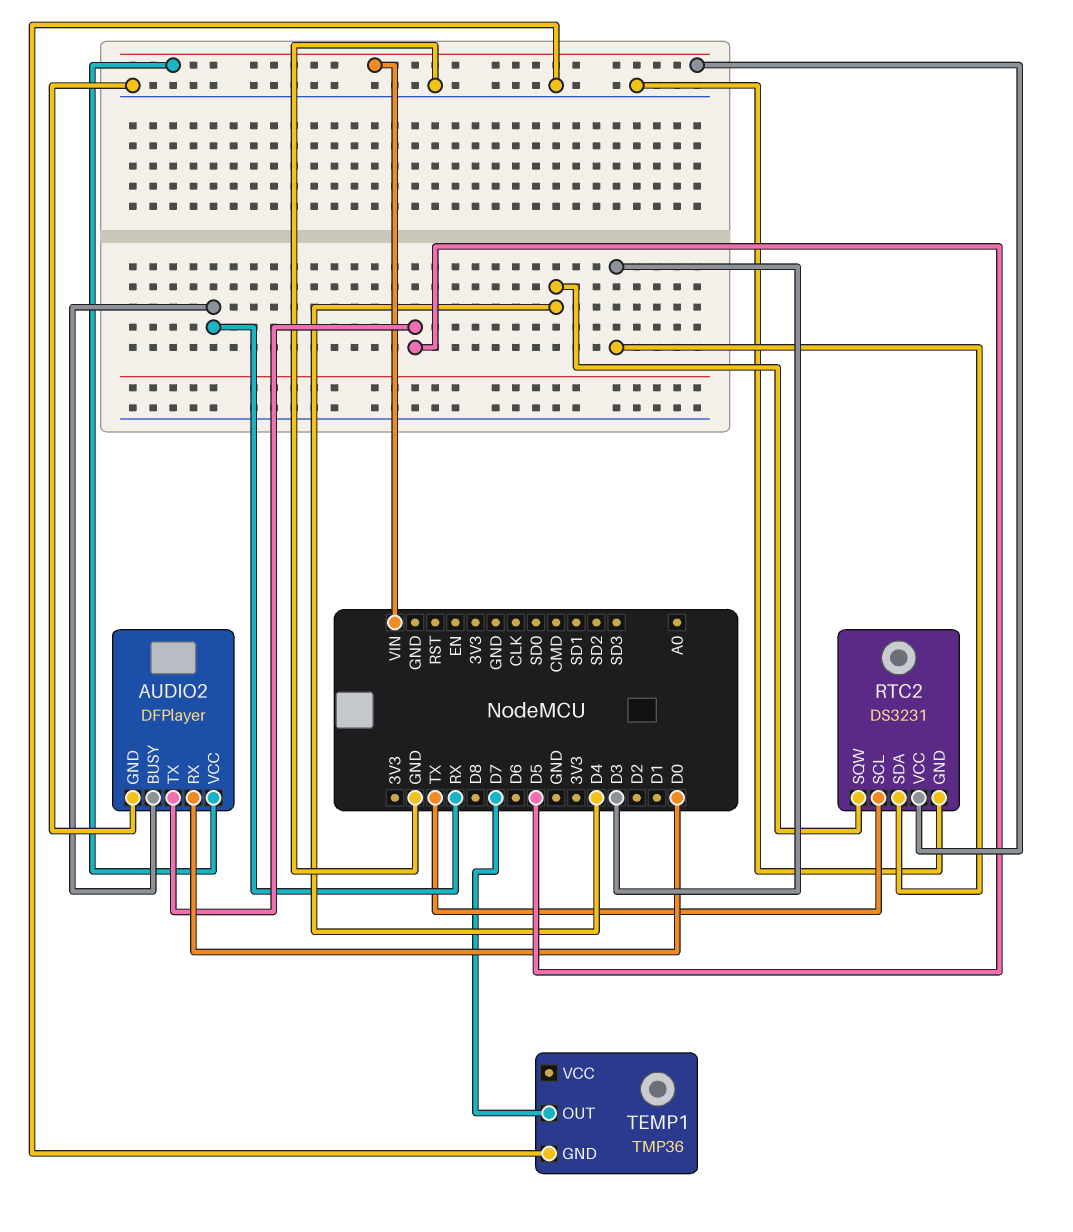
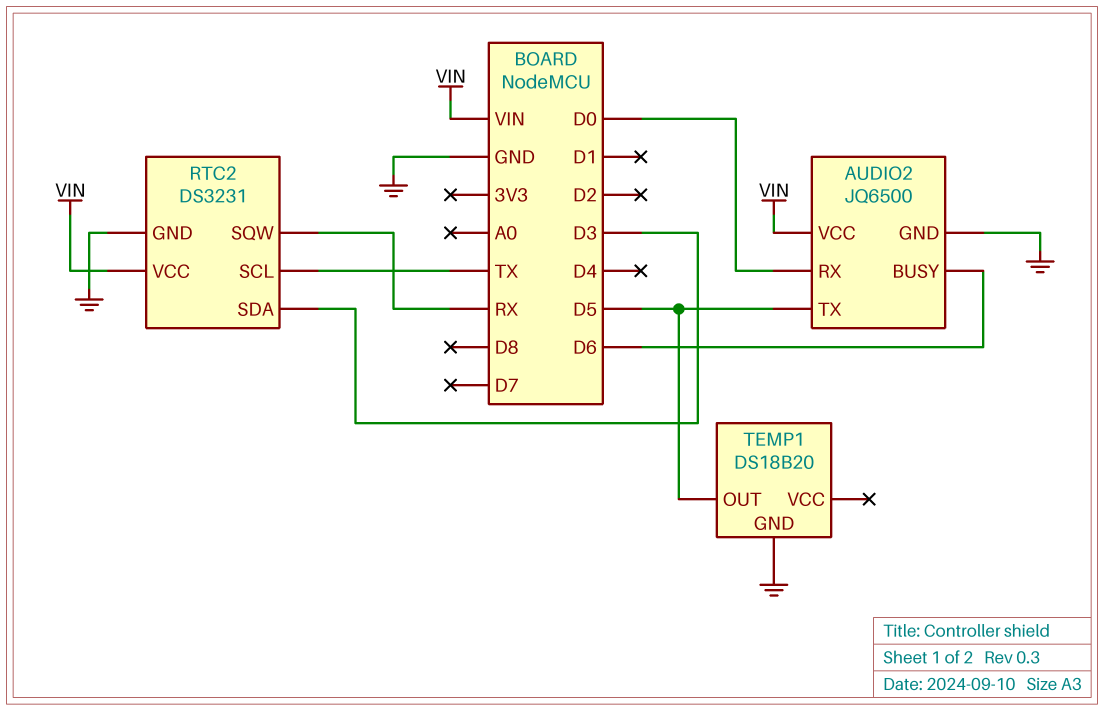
AUDIO2: DFPlayer -> JQ6500
AUDIO2 pin BUSY: RX -> D6
RTC2 pin SQW: D4 -> RX
TEMP1: TMP36 -> DS18B20
TEMP1 pin OUT: D7 -> D5

